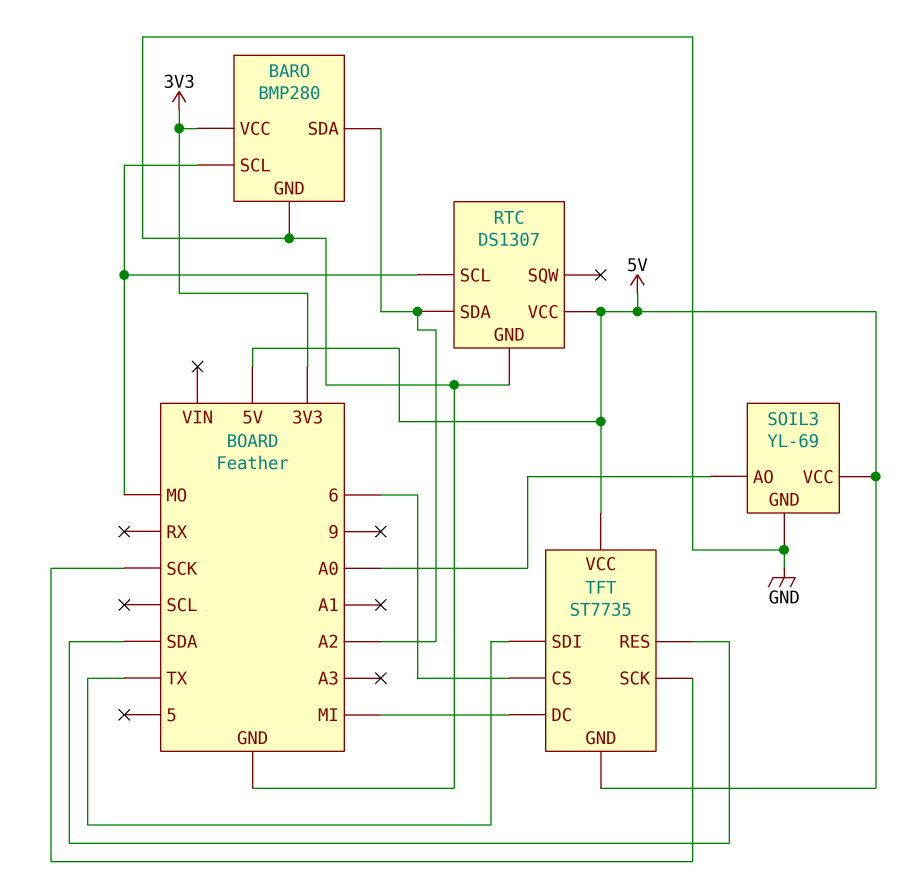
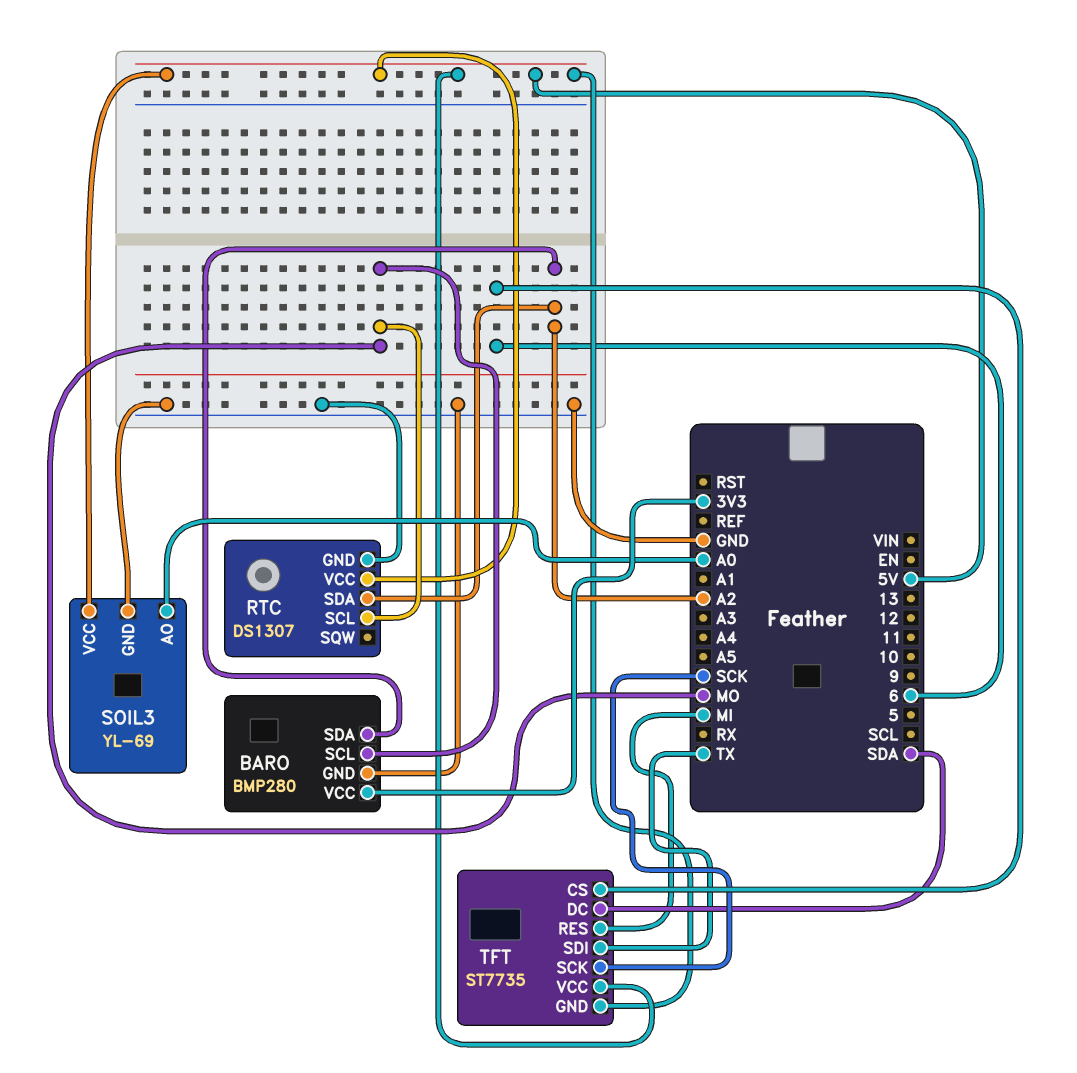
TFT pin DC: MI -> SDA
TFT pin RES: SDA -> MI

